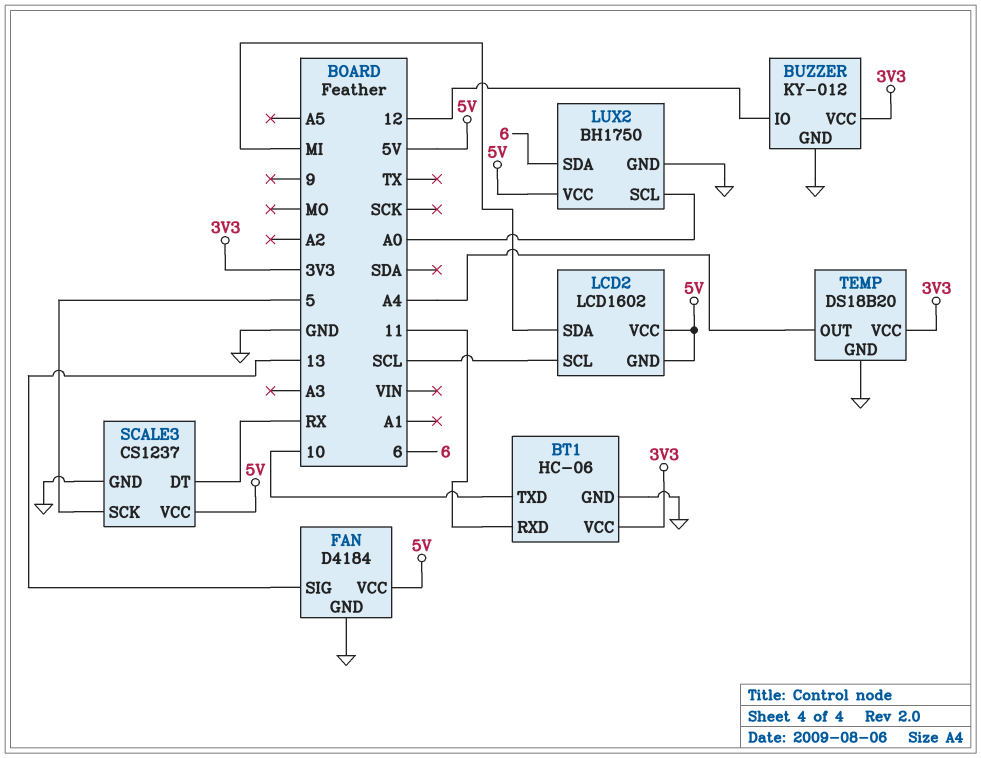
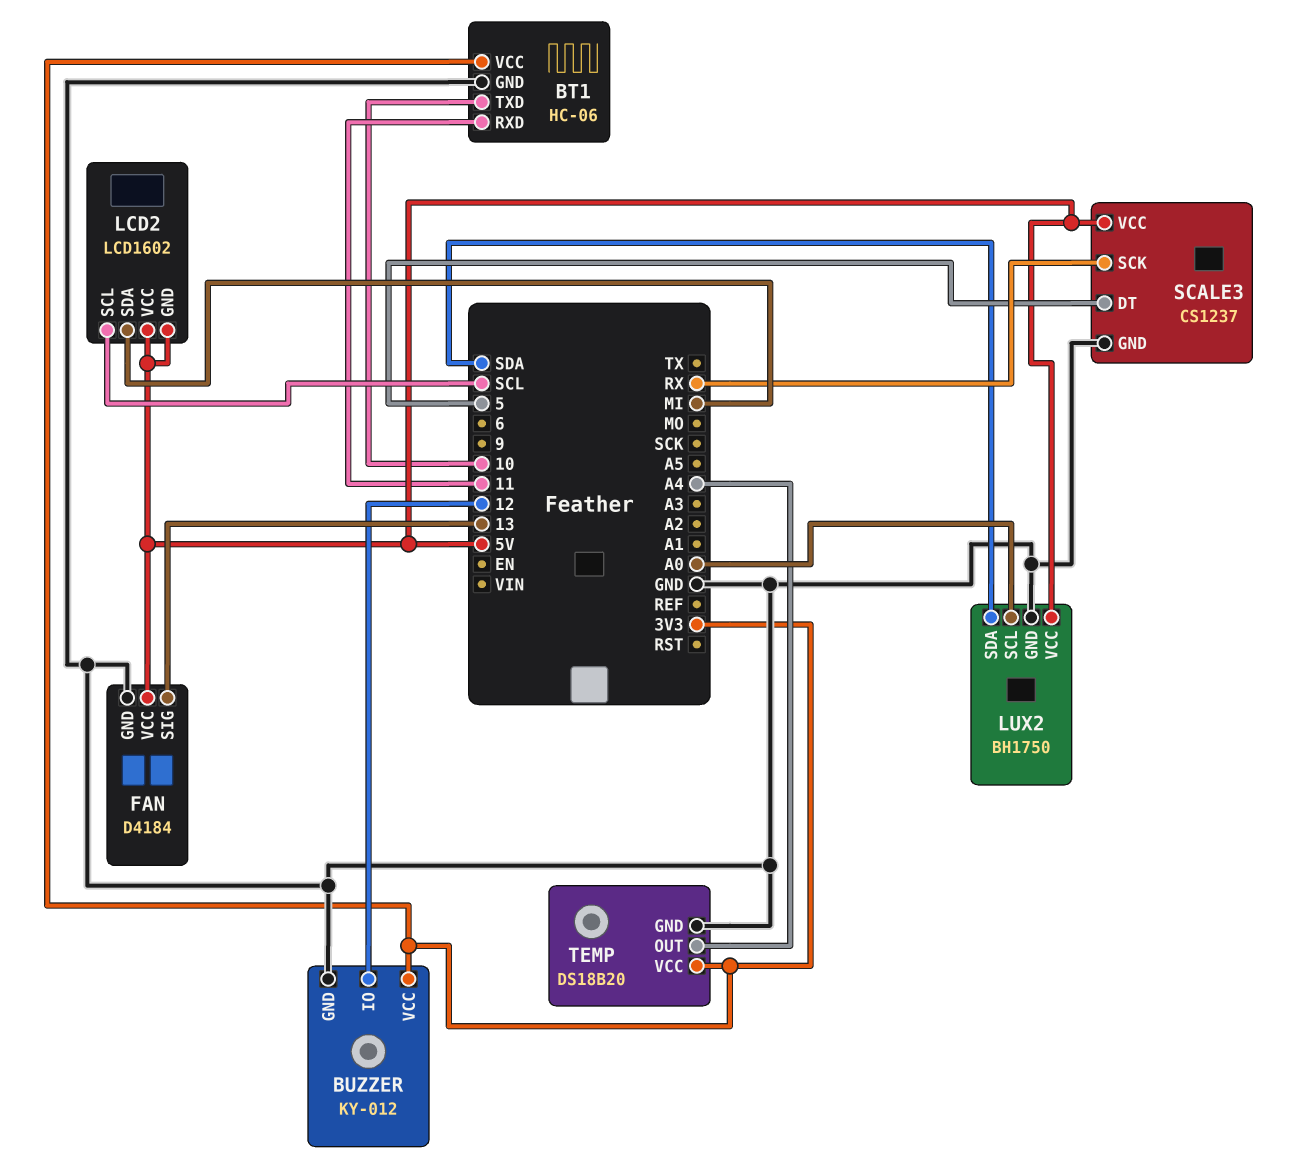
LUX2 pin SDA: 6 -> SDA
SCALE3 pin DT: RX -> 5
SCALE3 pin SCK: 5 -> RX

